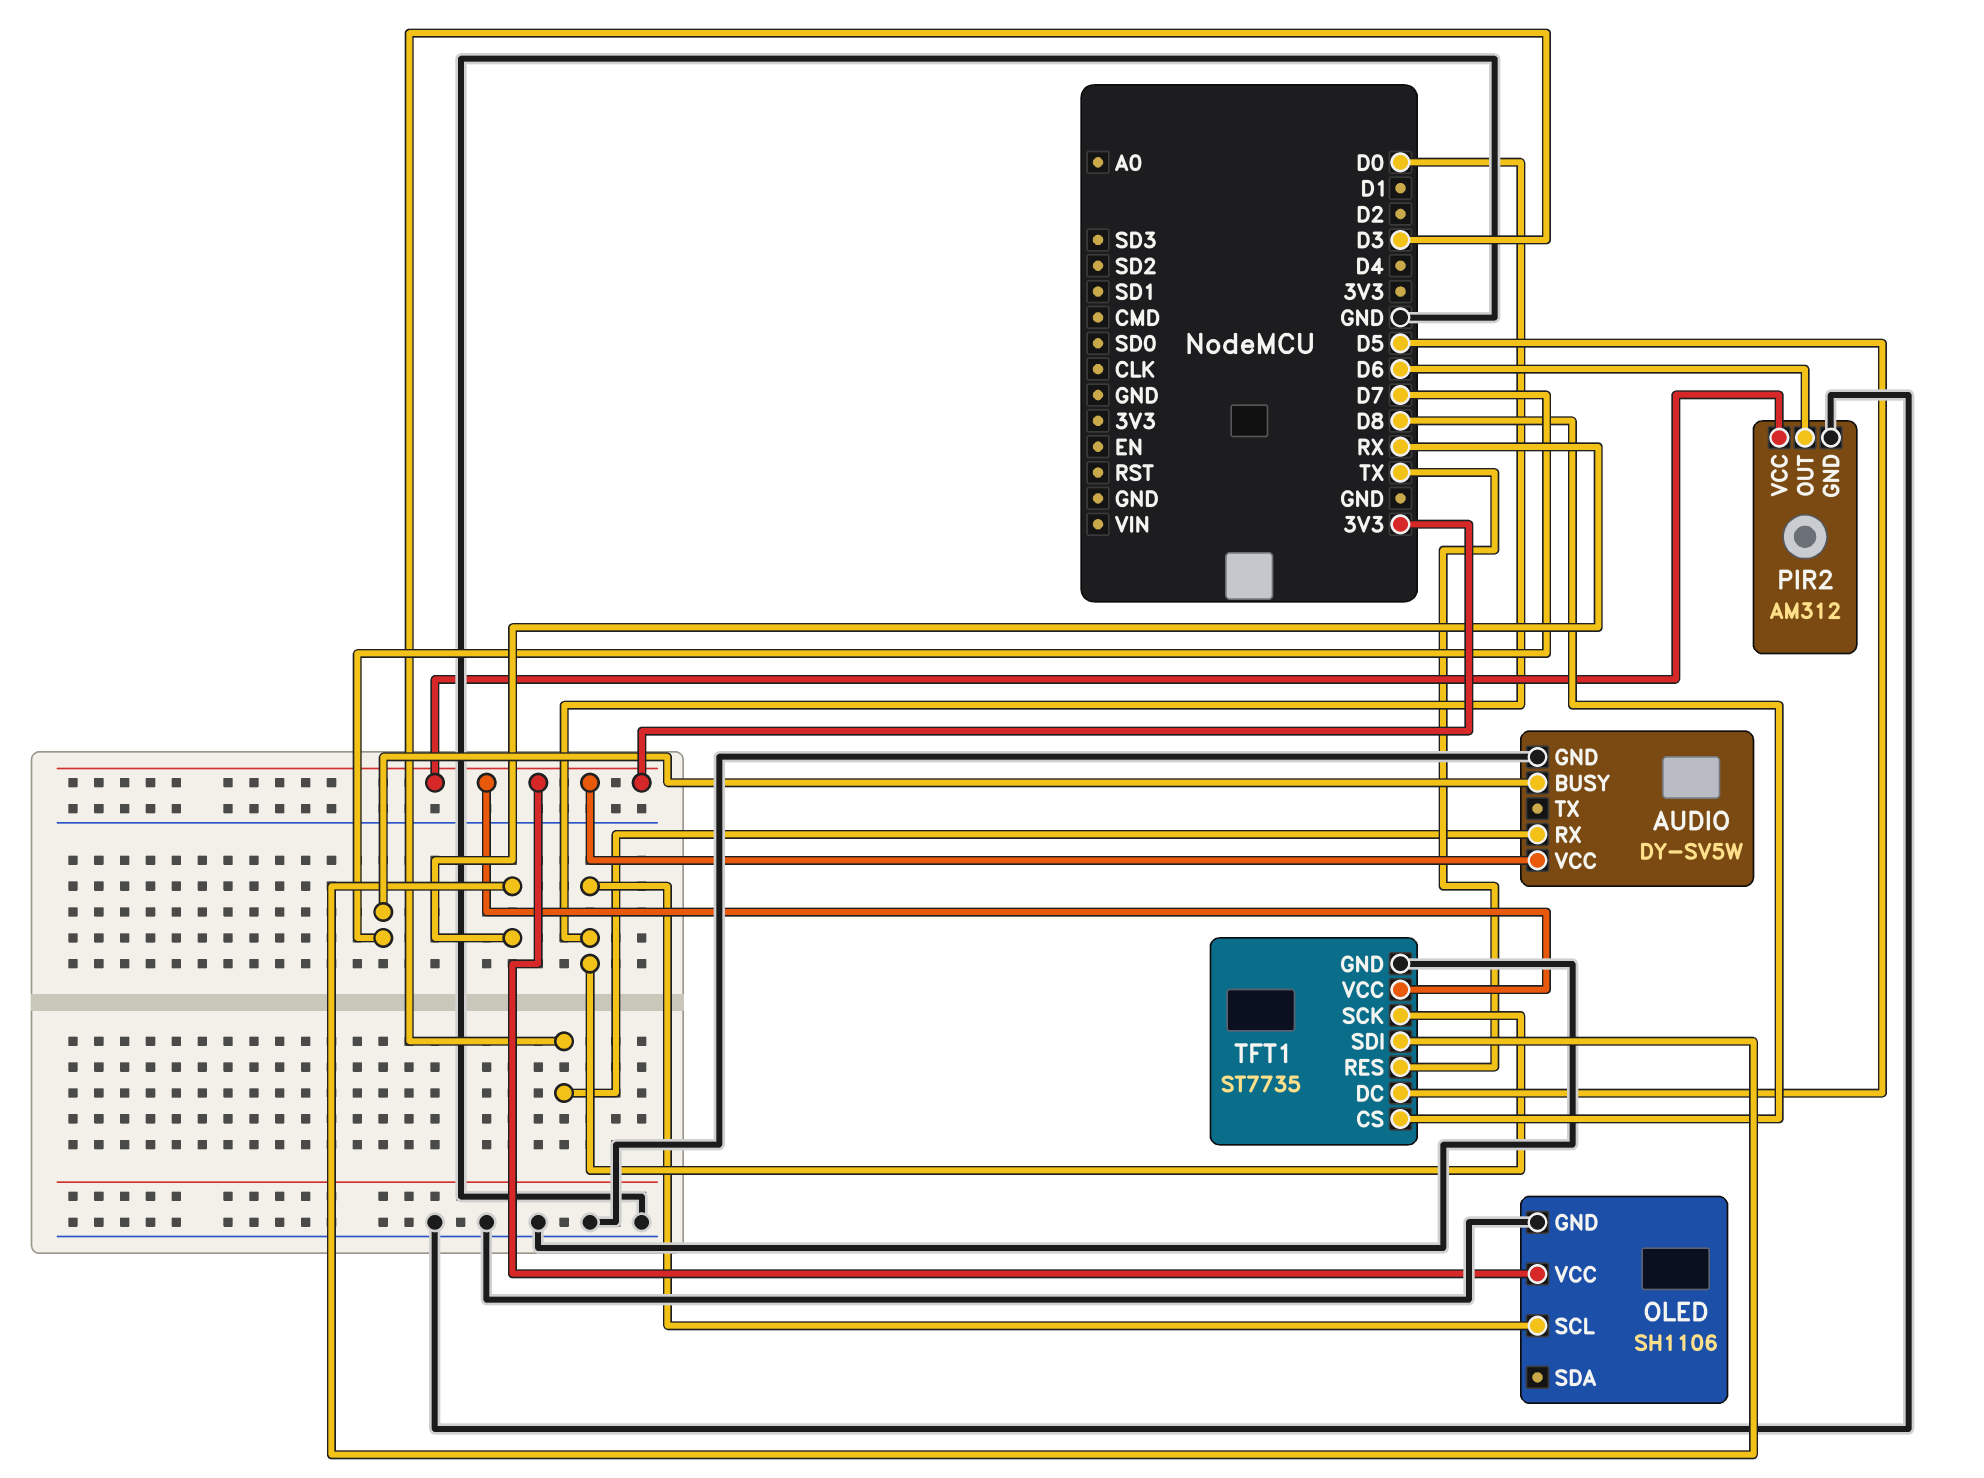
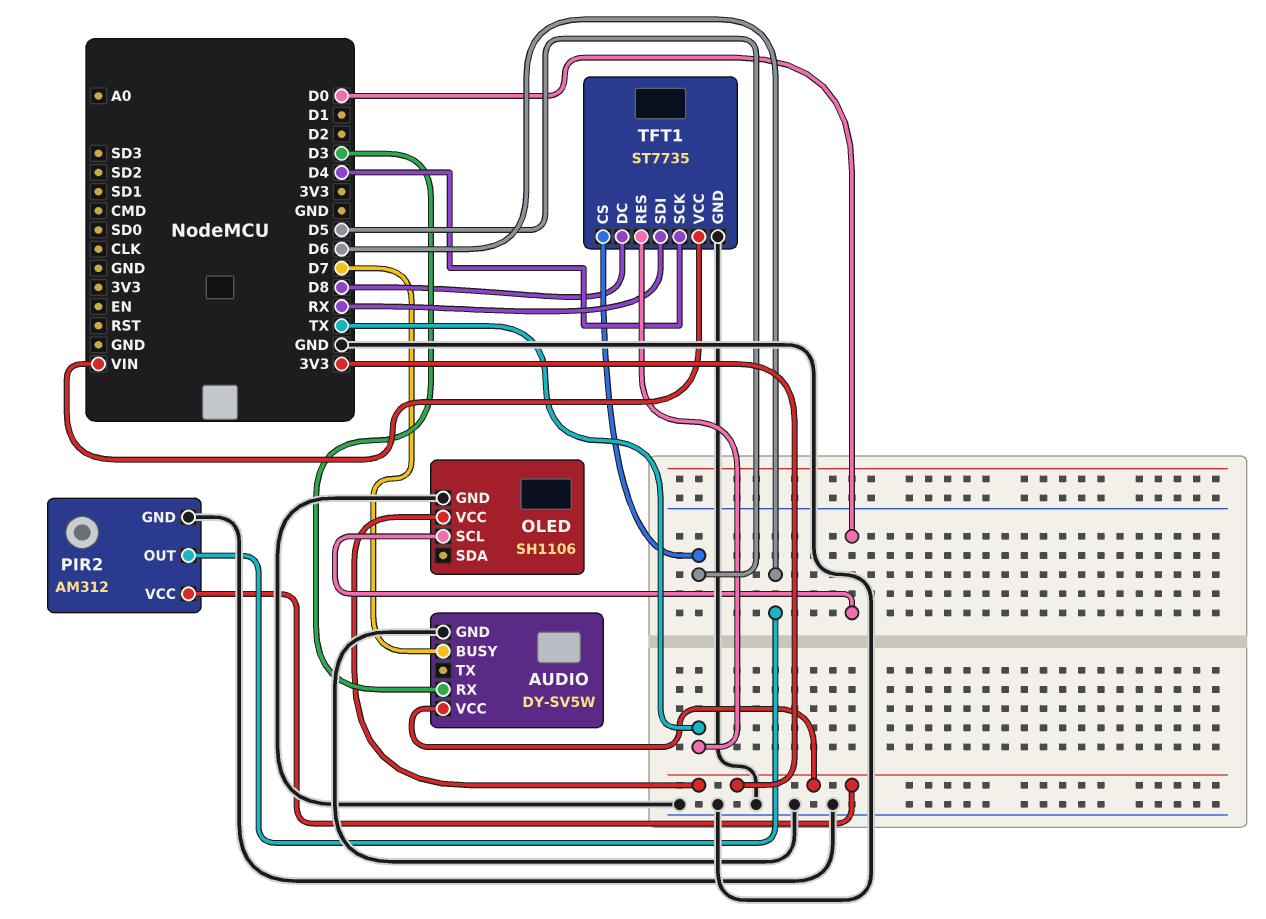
TFT1 pin CS: D8 -> D5
TFT1 pin DC: D5 -> D8
TFT1 pin SCK: D0 -> D4
TFT1 pin VCC: 3V3 -> VIN

